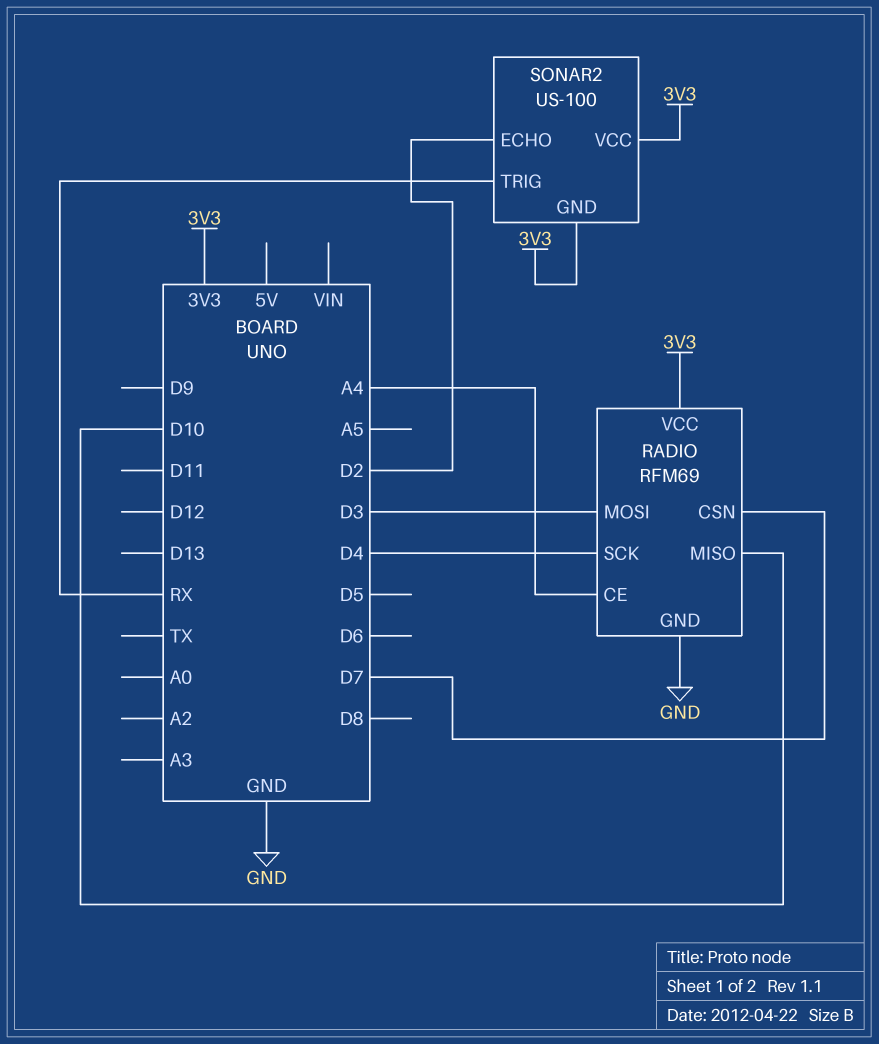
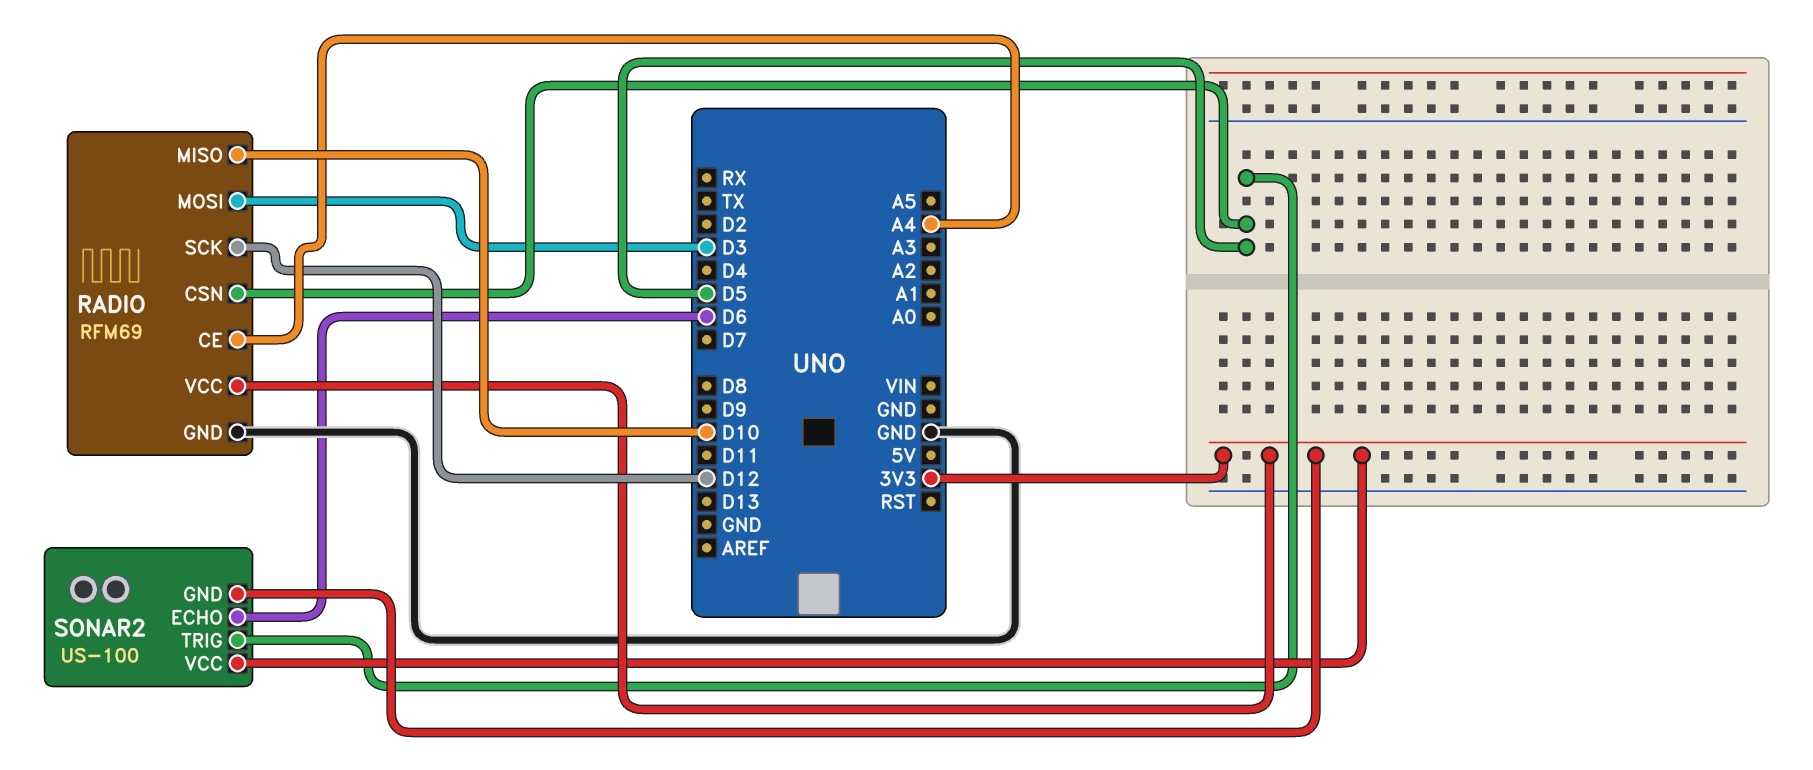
RADIO pin CSN: D7 -> D5
RADIO pin SCK: D4 -> D12
SONAR2 pin ECHO: D2 -> D6
SONAR2 pin TRIG: RX -> D5

